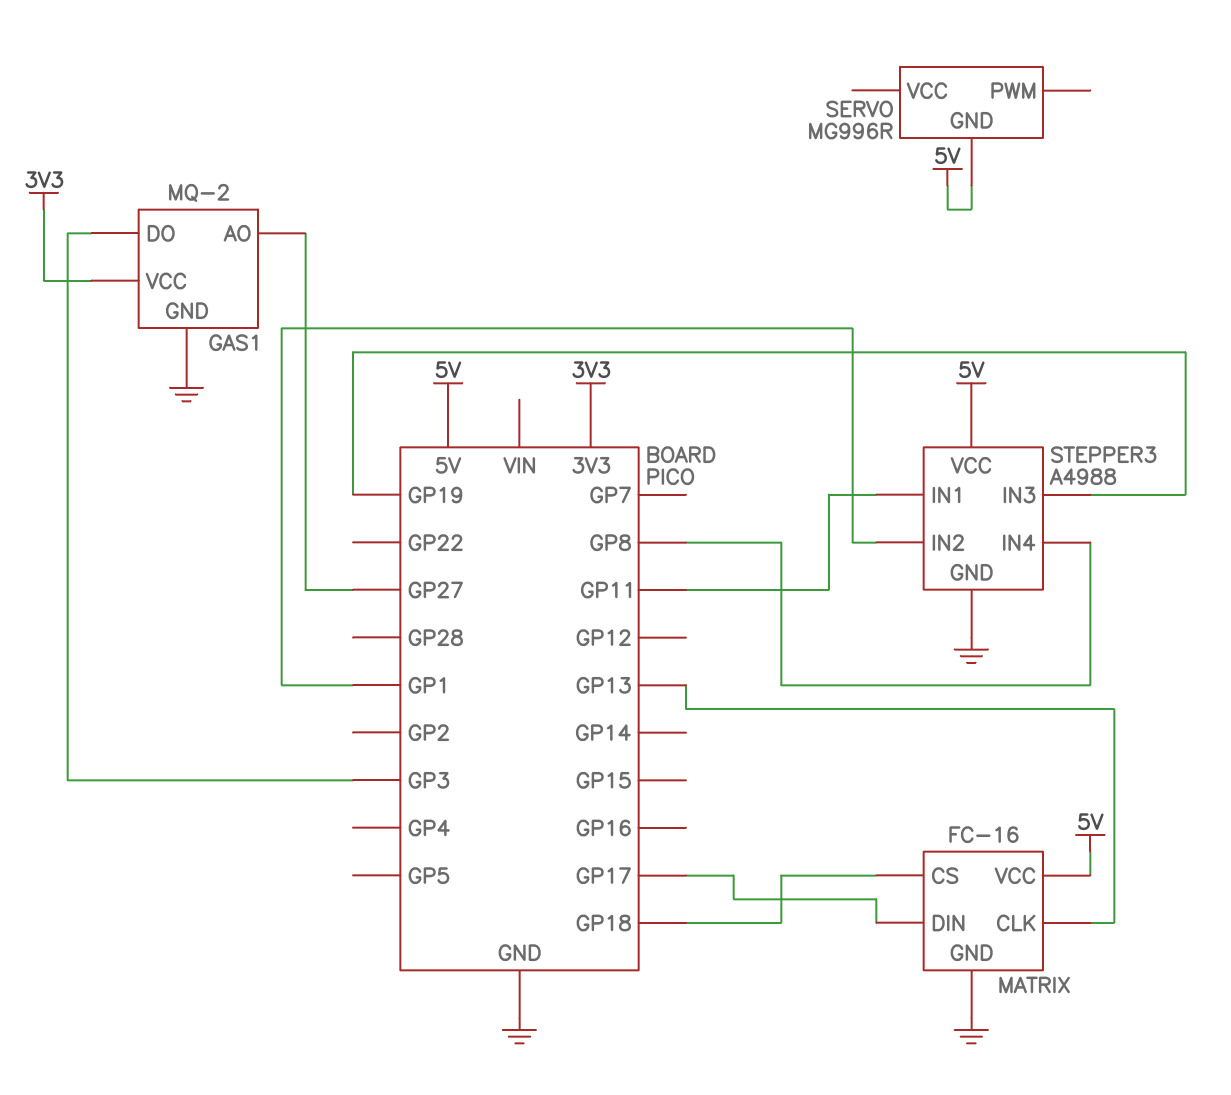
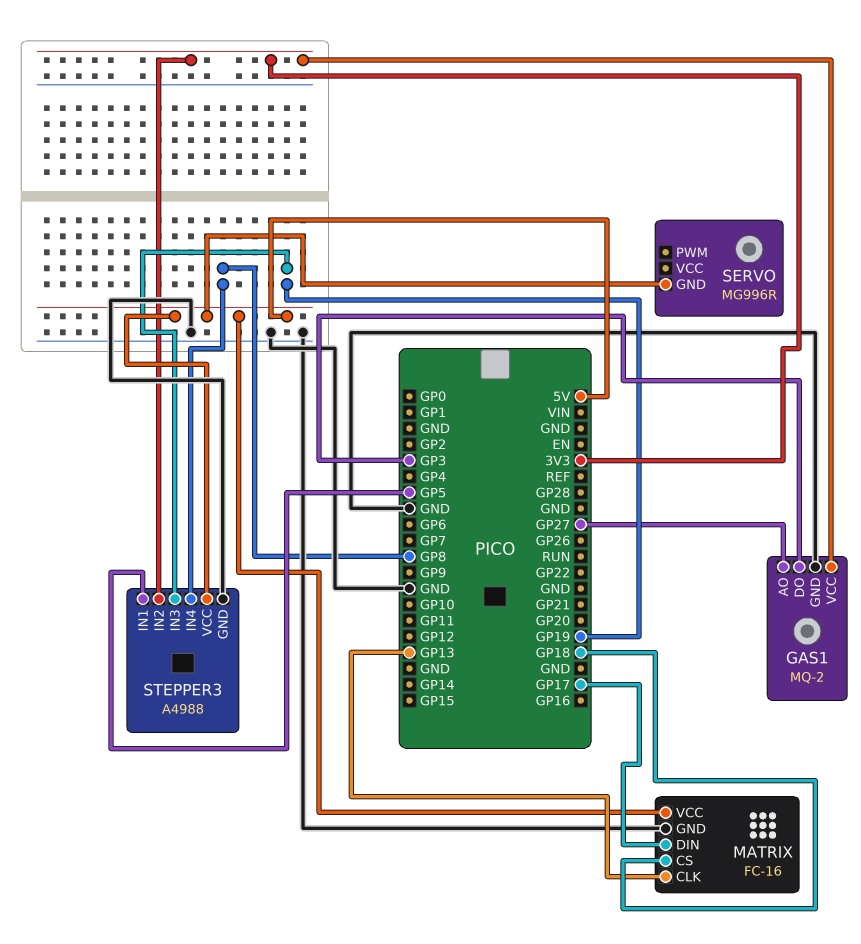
STEPPER3 pin IN1: GP11 -> GP5
STEPPER3 pin IN2: GP1 -> 3V3

